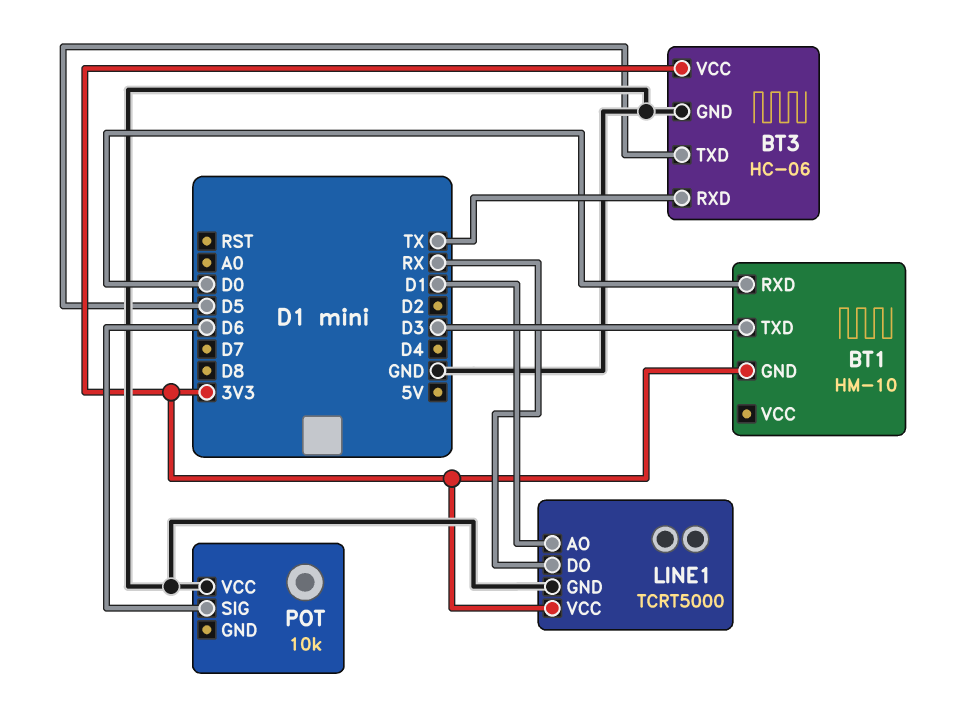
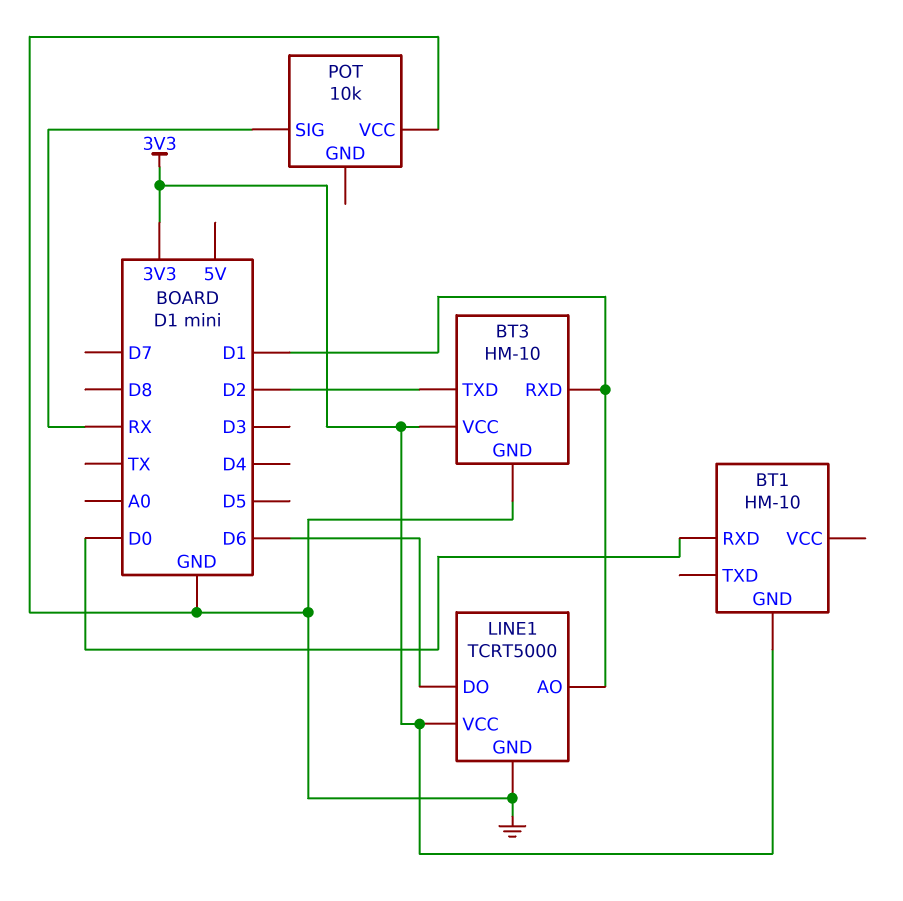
BT1 pin TXD: D3 -> none
BT3: HC-06 -> HM-10
BT3 pin RXD: TX -> D1
BT3 pin TXD: D5 -> D2
LINE1 pin DO: RX -> D6
POT pin SIG: D6 -> RX

